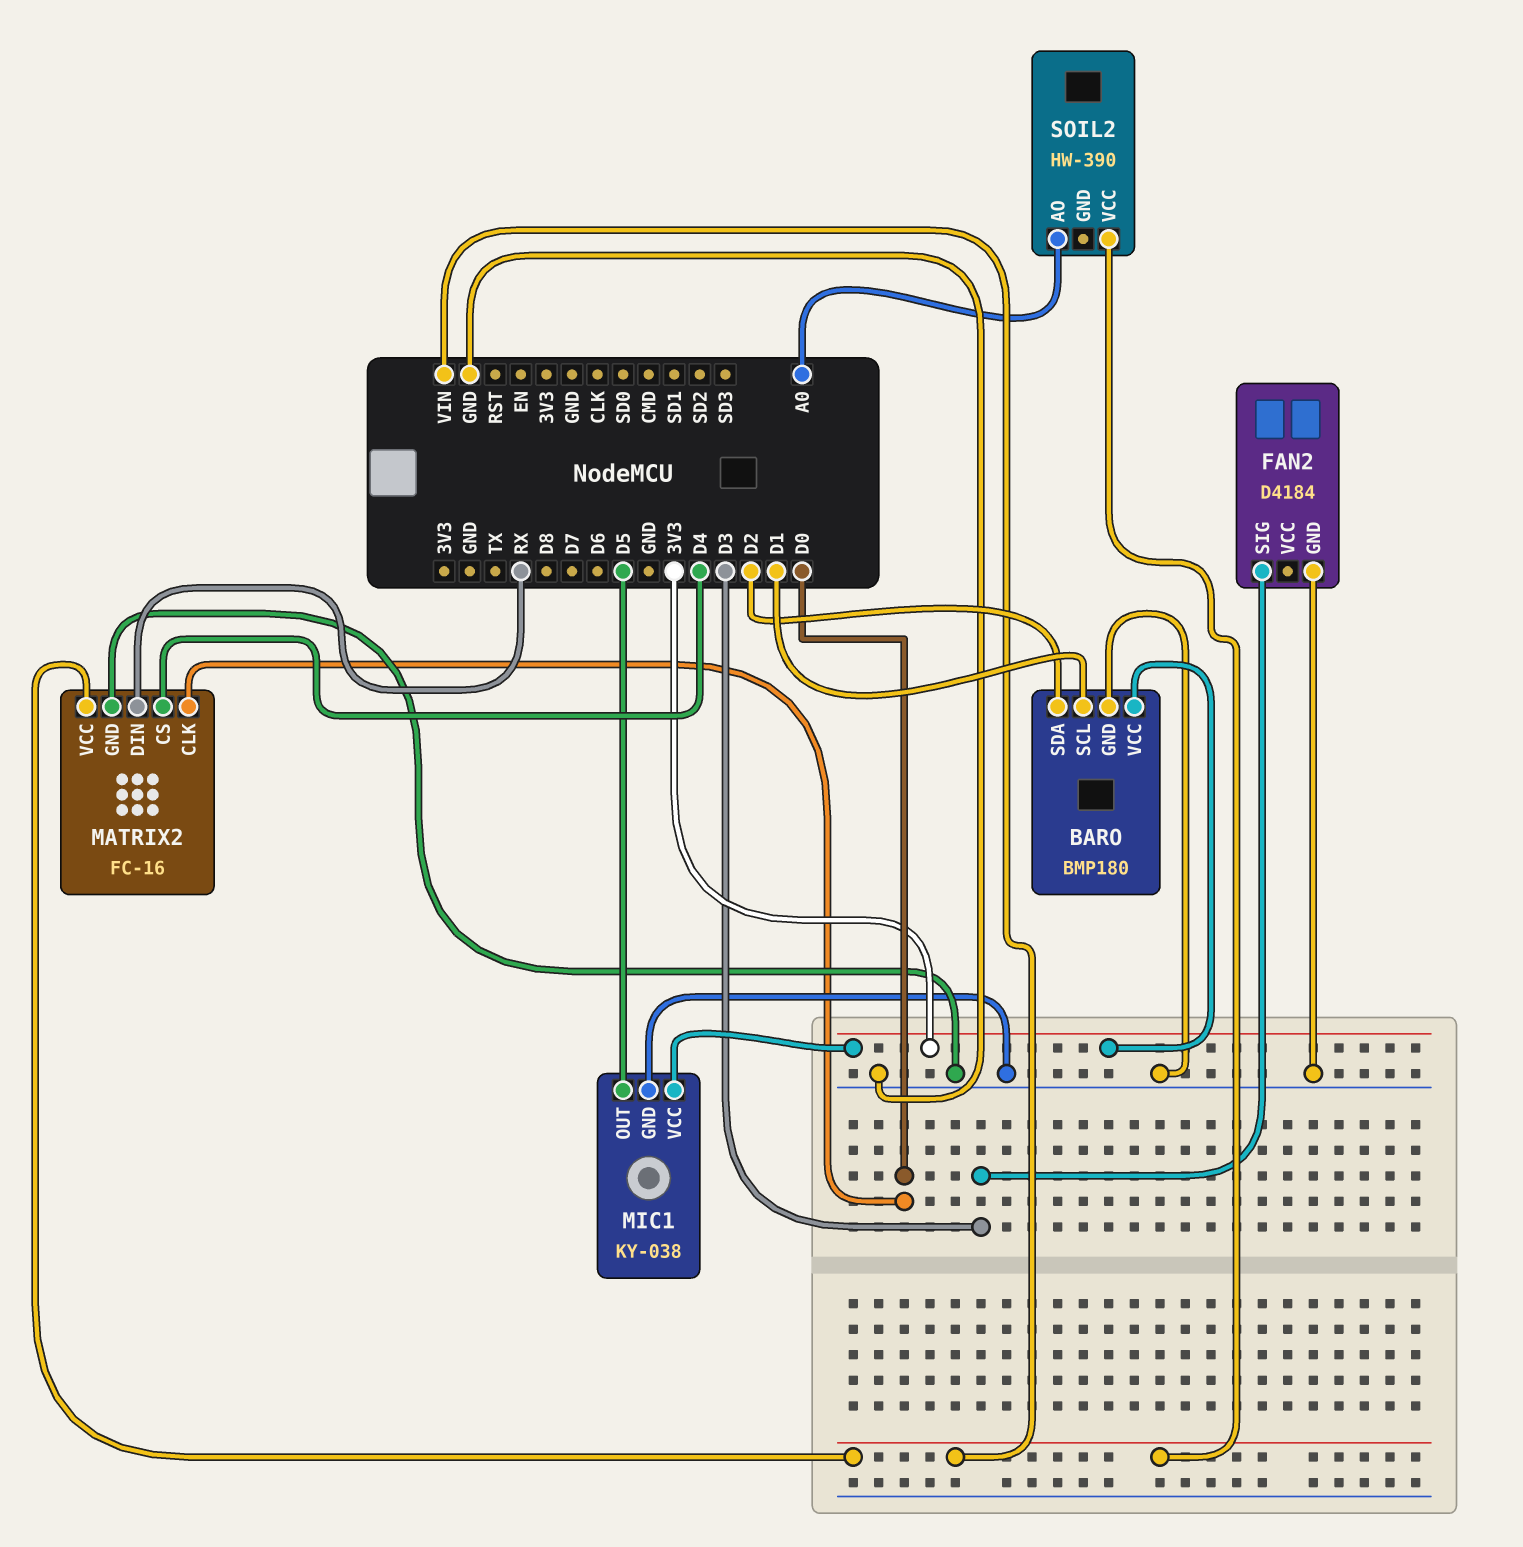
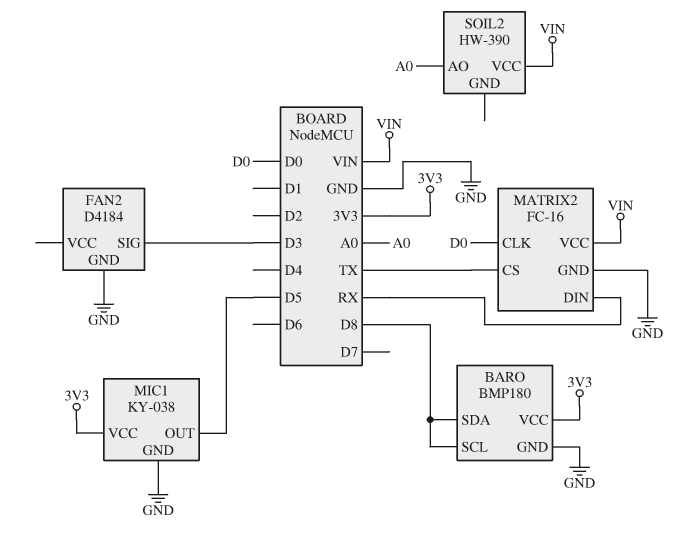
BARO pin SCL: D1 -> D8
BARO pin SDA: D2 -> D8
MATRIX2 pin CS: D4 -> TX

